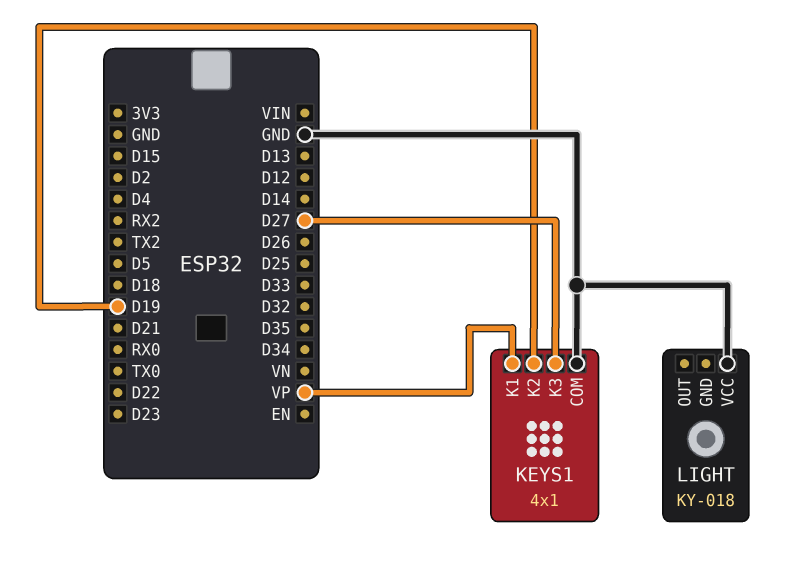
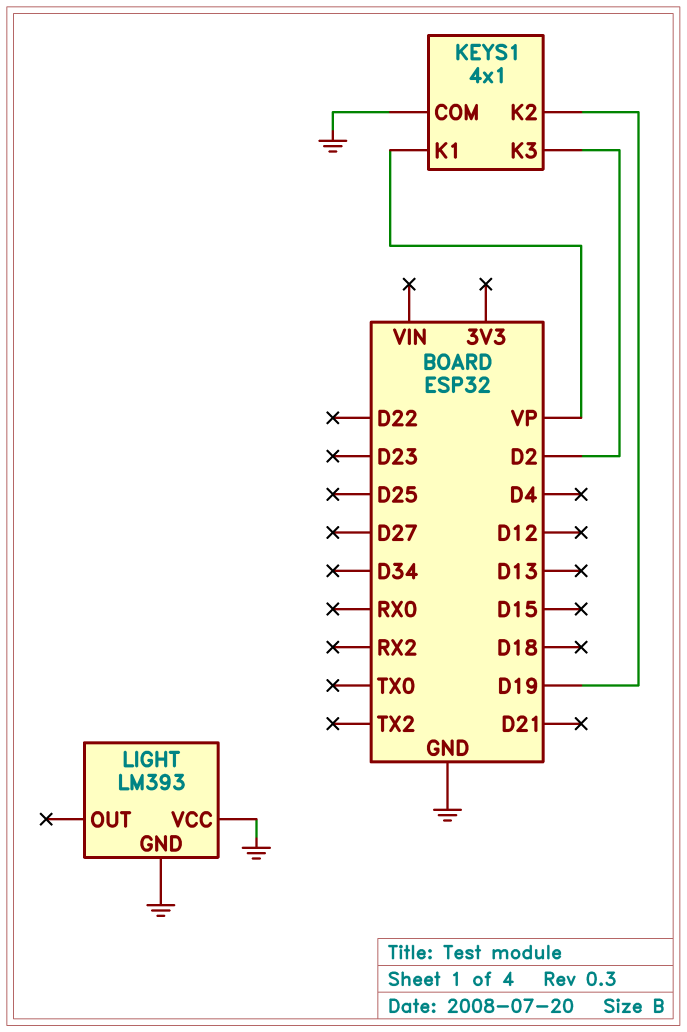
KEYS1 pin K3: D27 -> D2
LIGHT: KY-018 -> LM393
LIGHT pin GND: none -> GND

